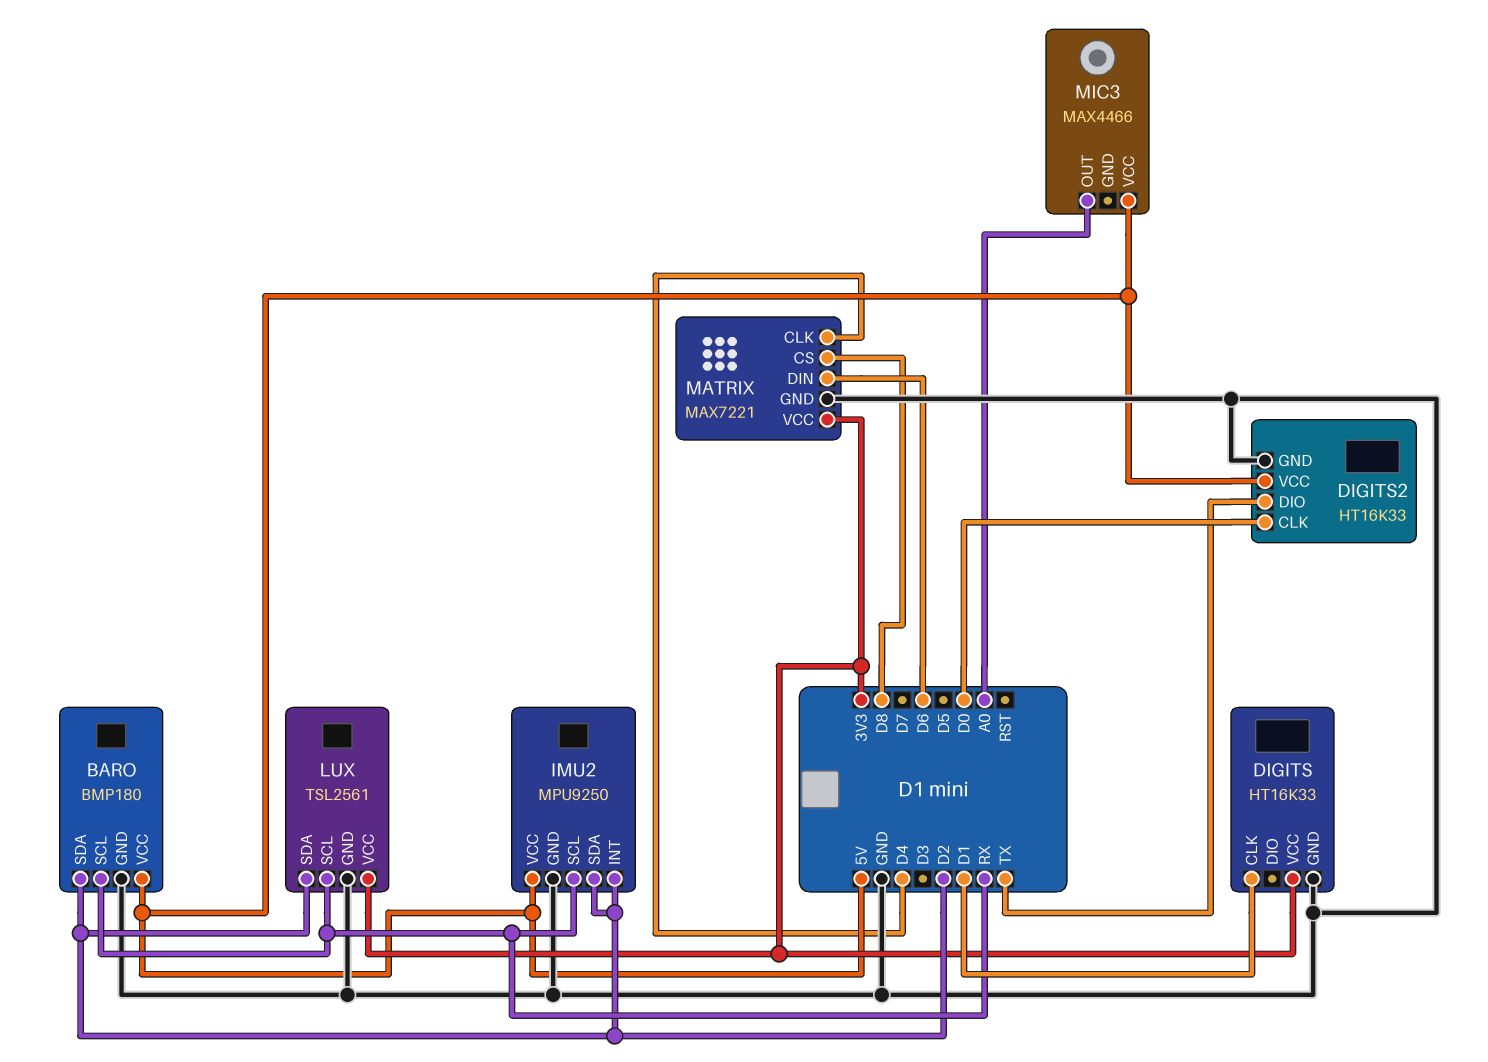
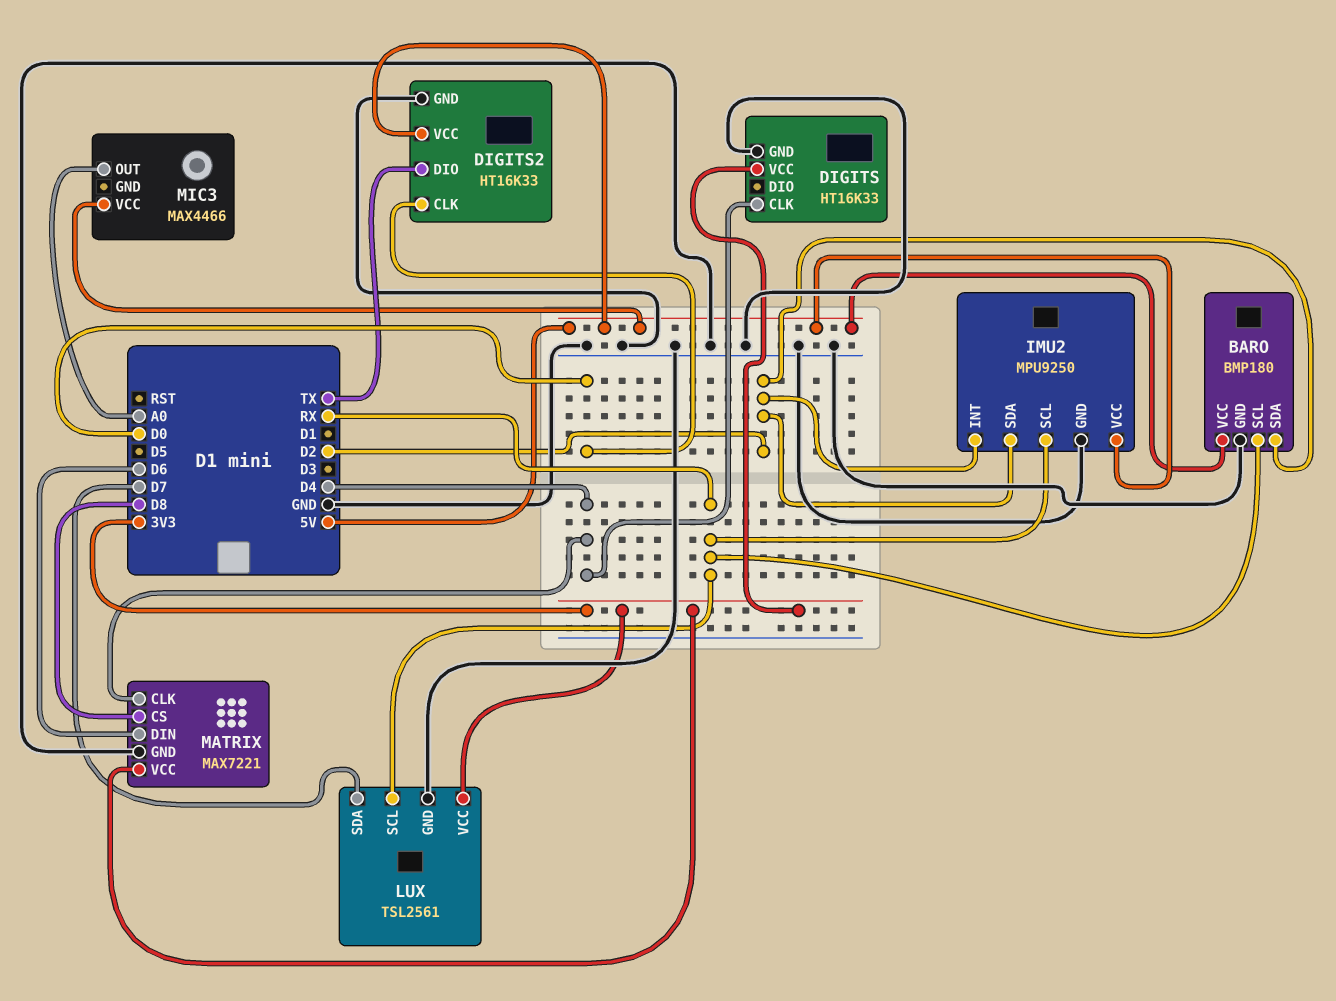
DIGITS pin CLK: D1 -> D4
LUX pin SDA: D2 -> D7

